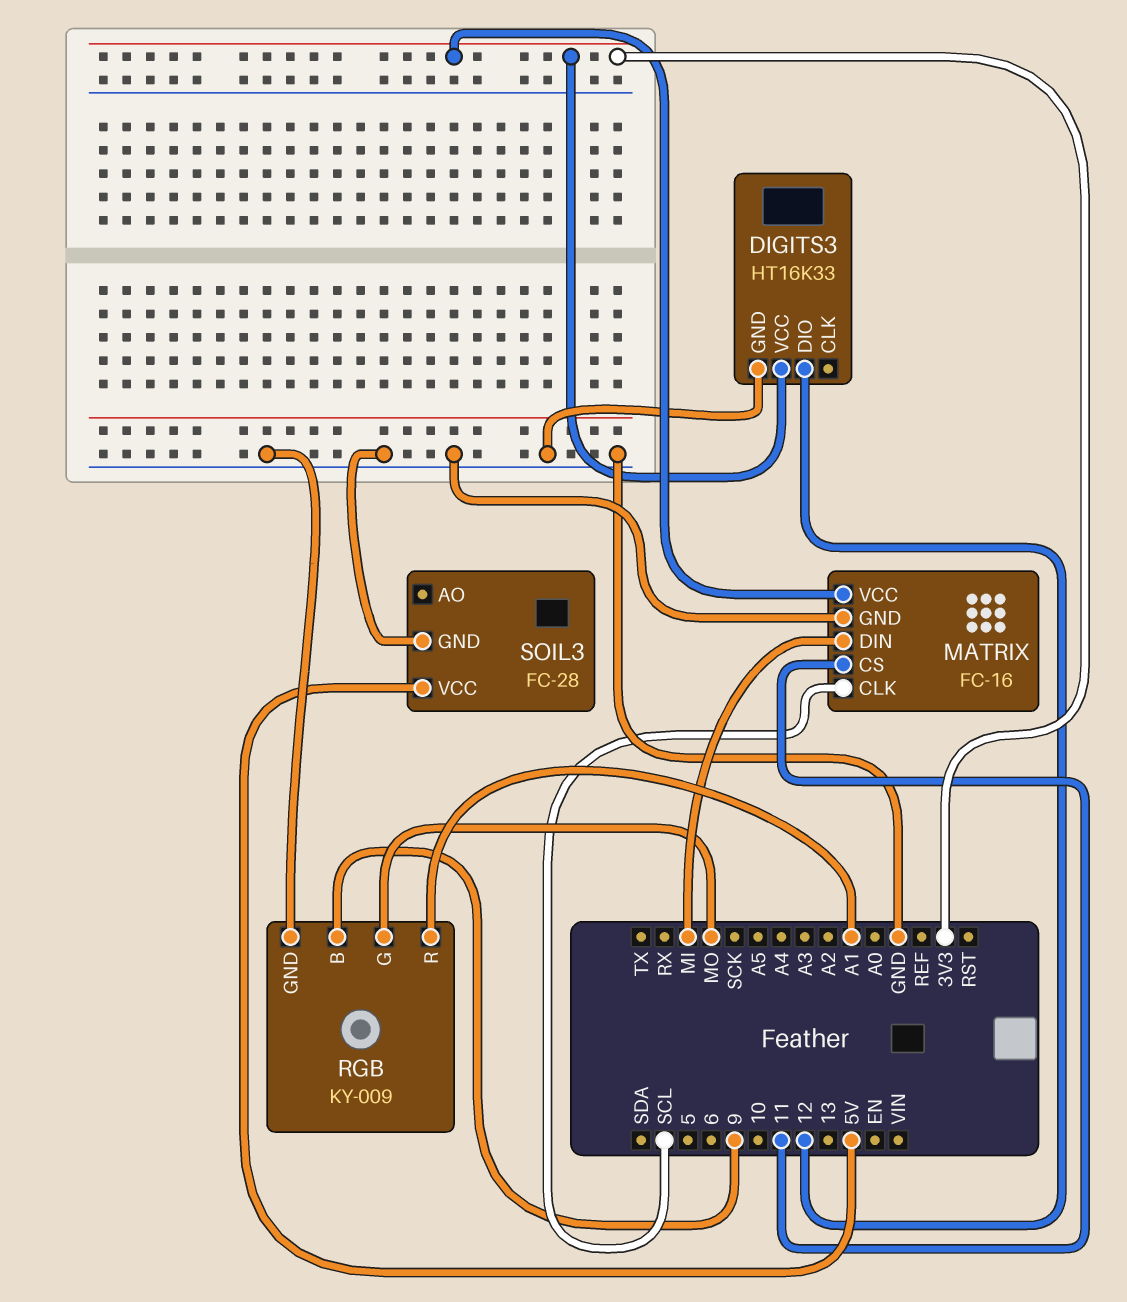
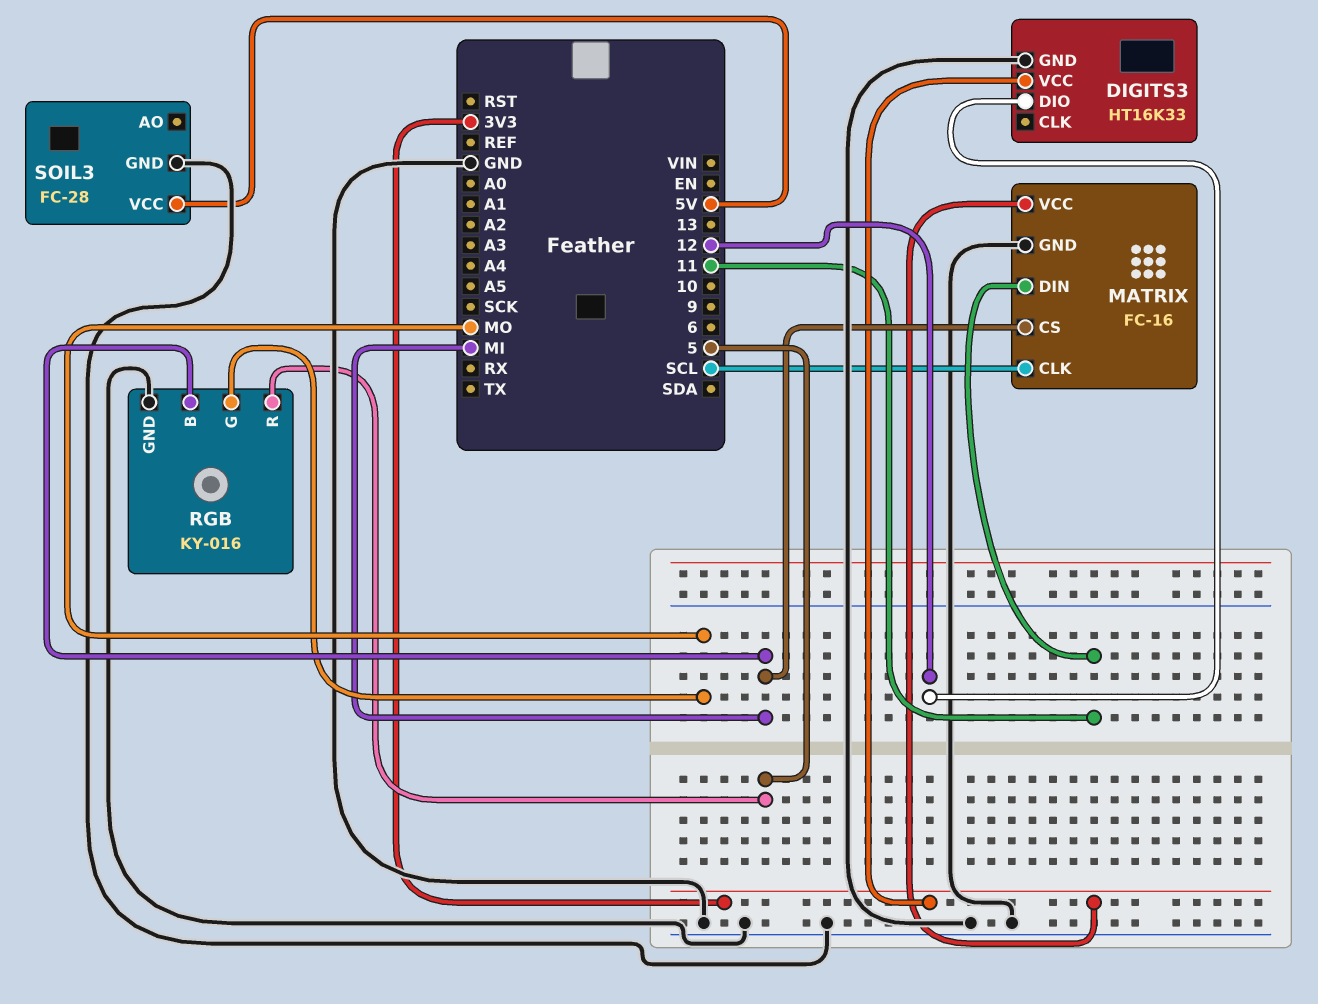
MATRIX pin CS: 11 -> MI
MATRIX pin DIN: MI -> 11
RGB: KY-009 -> KY-016
RGB pin B: 9 -> MI
RGB pin R: A1 -> 5

